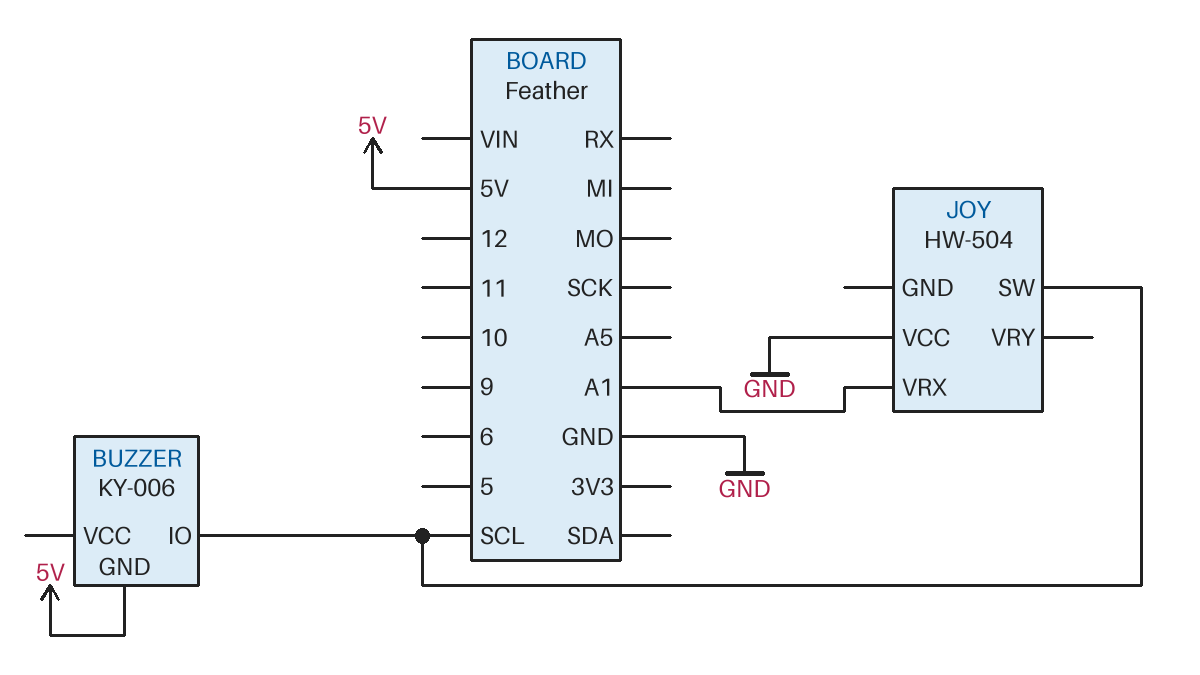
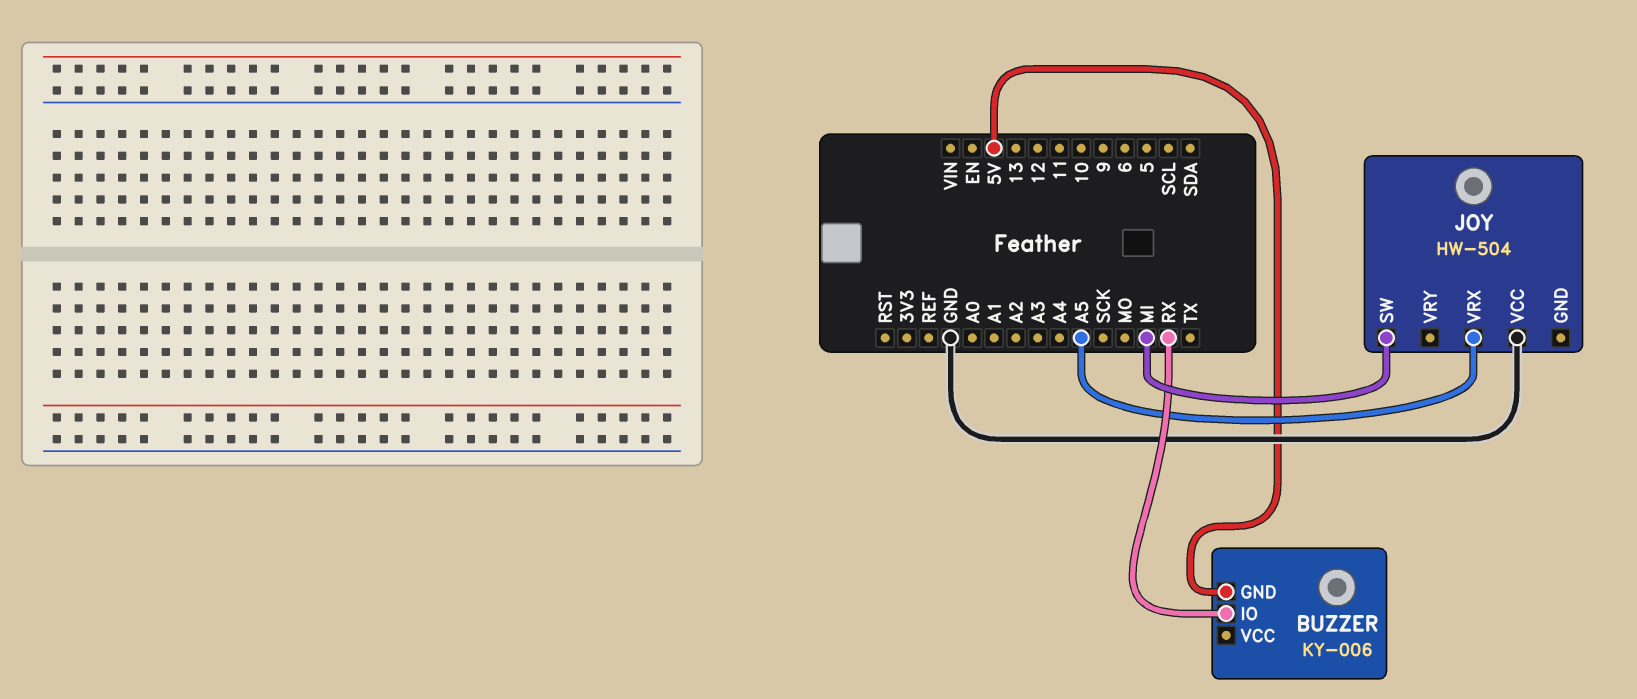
BUZZER pin IO: SCL -> RX
JOY pin SW: SCL -> MI
JOY pin VRX: A1 -> A5

